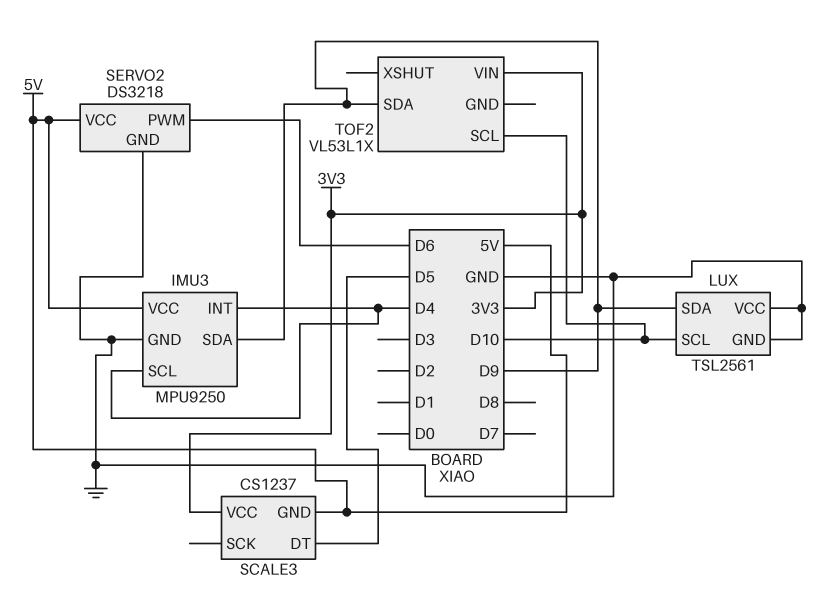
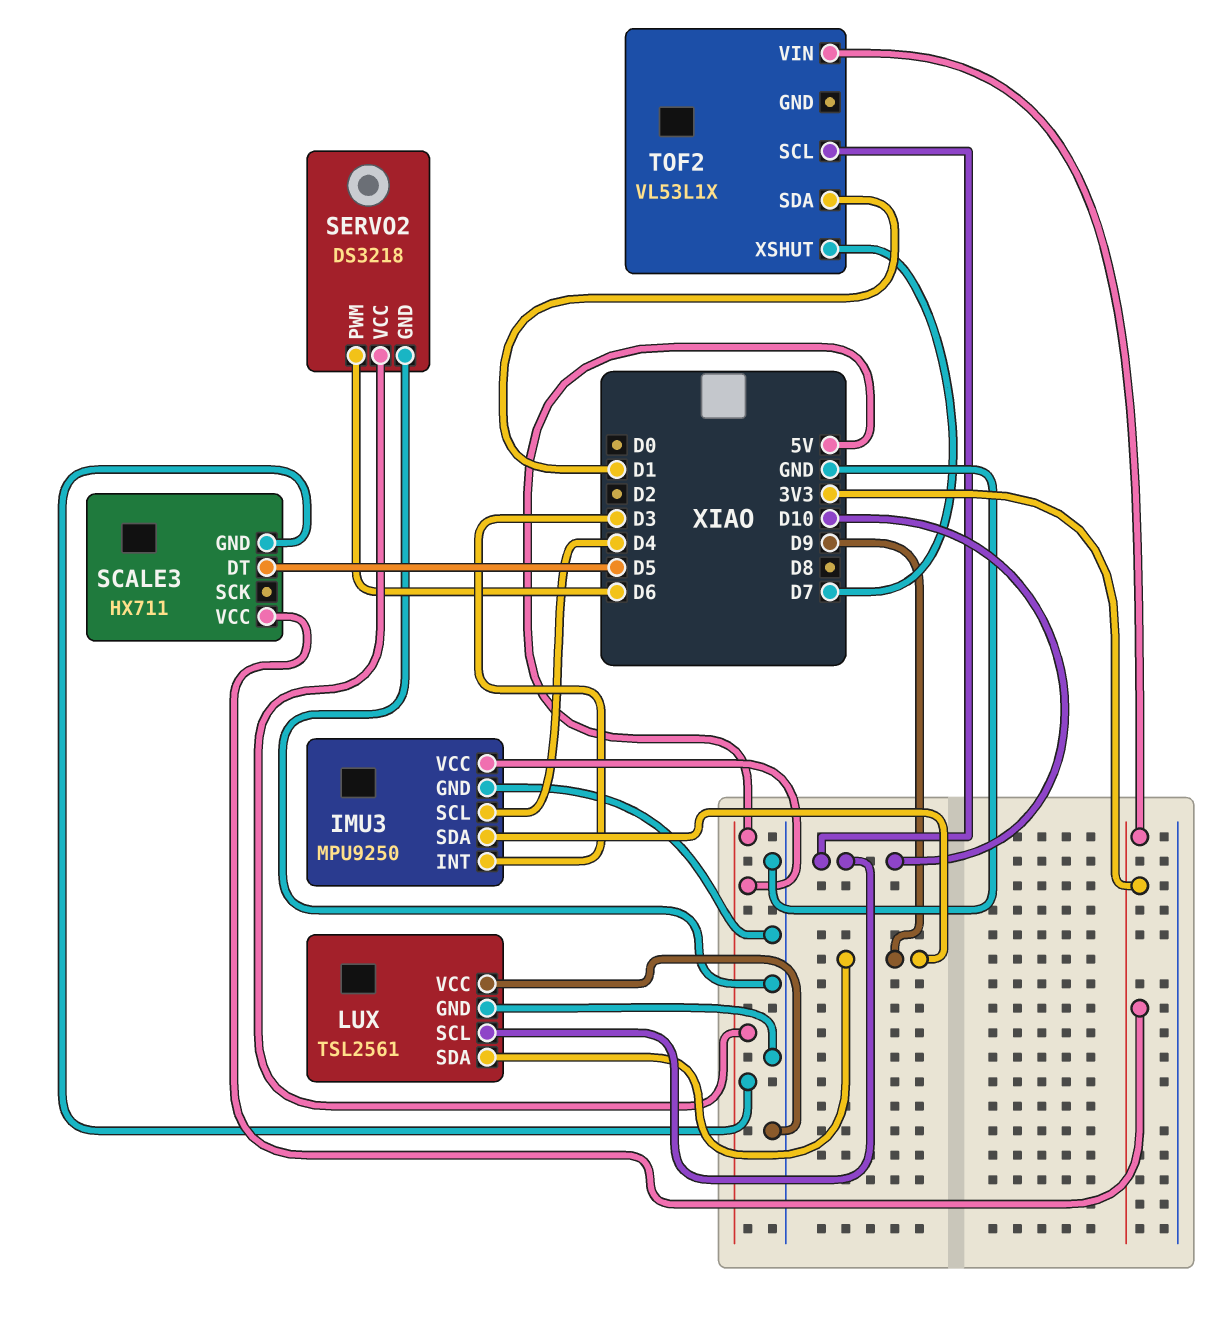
IMU3 pin INT: D4 -> D3
SCALE3: CS1237 -> HX711
TOF2 pin SDA: D9 -> D1
TOF2 pin XSHUT: none -> D7

